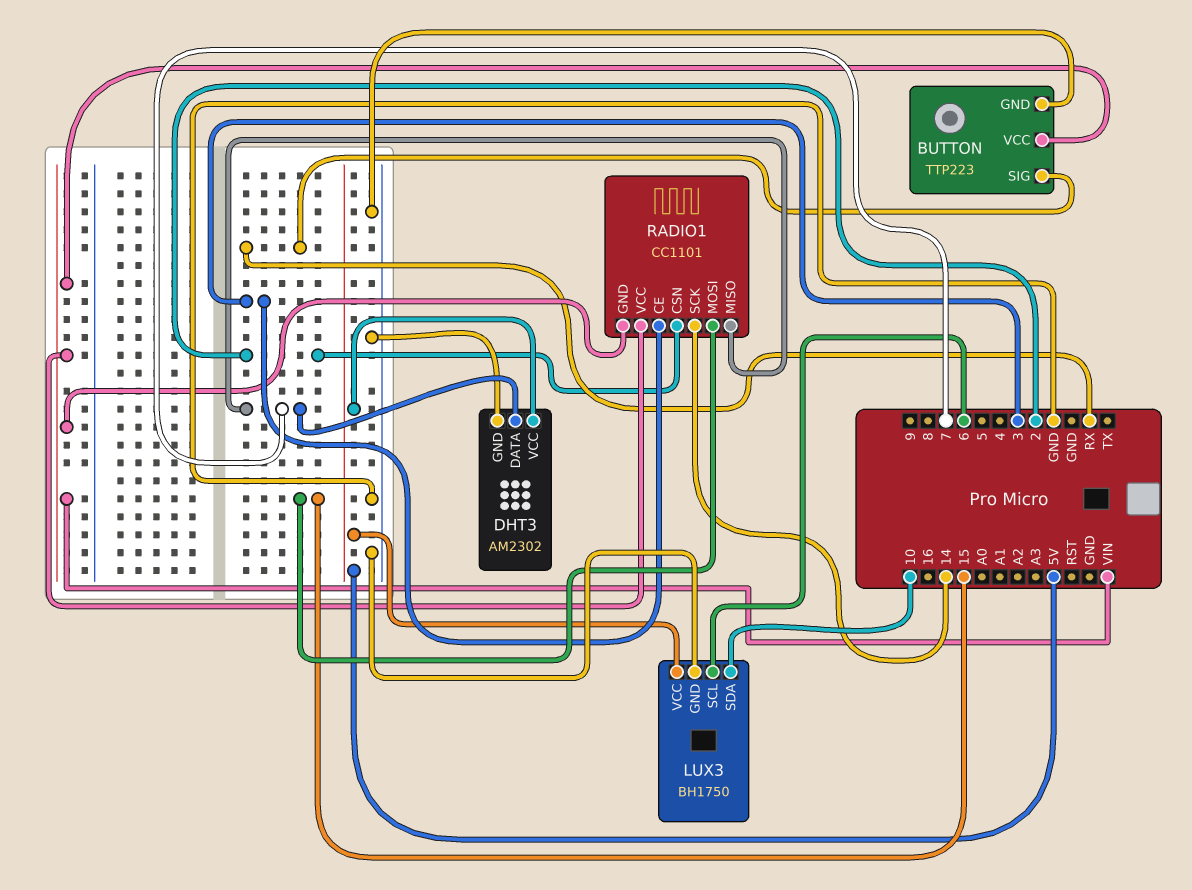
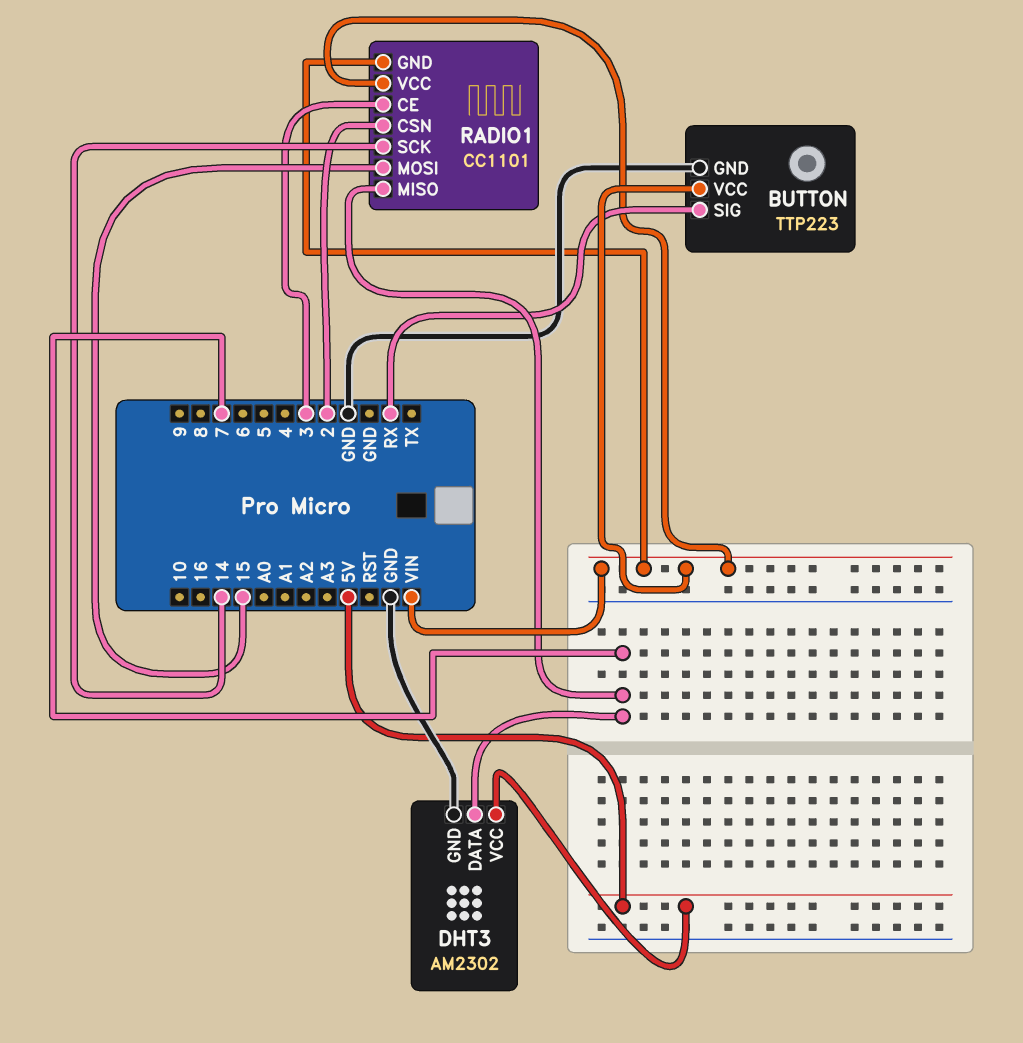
LUX3: BH1750 -> none
LUX3 pin GND: GND -> none
LUX3 pin SCL: 6 -> none
LUX3 pin SDA: 10 -> none
LUX3 pin VCC: 5V -> none

